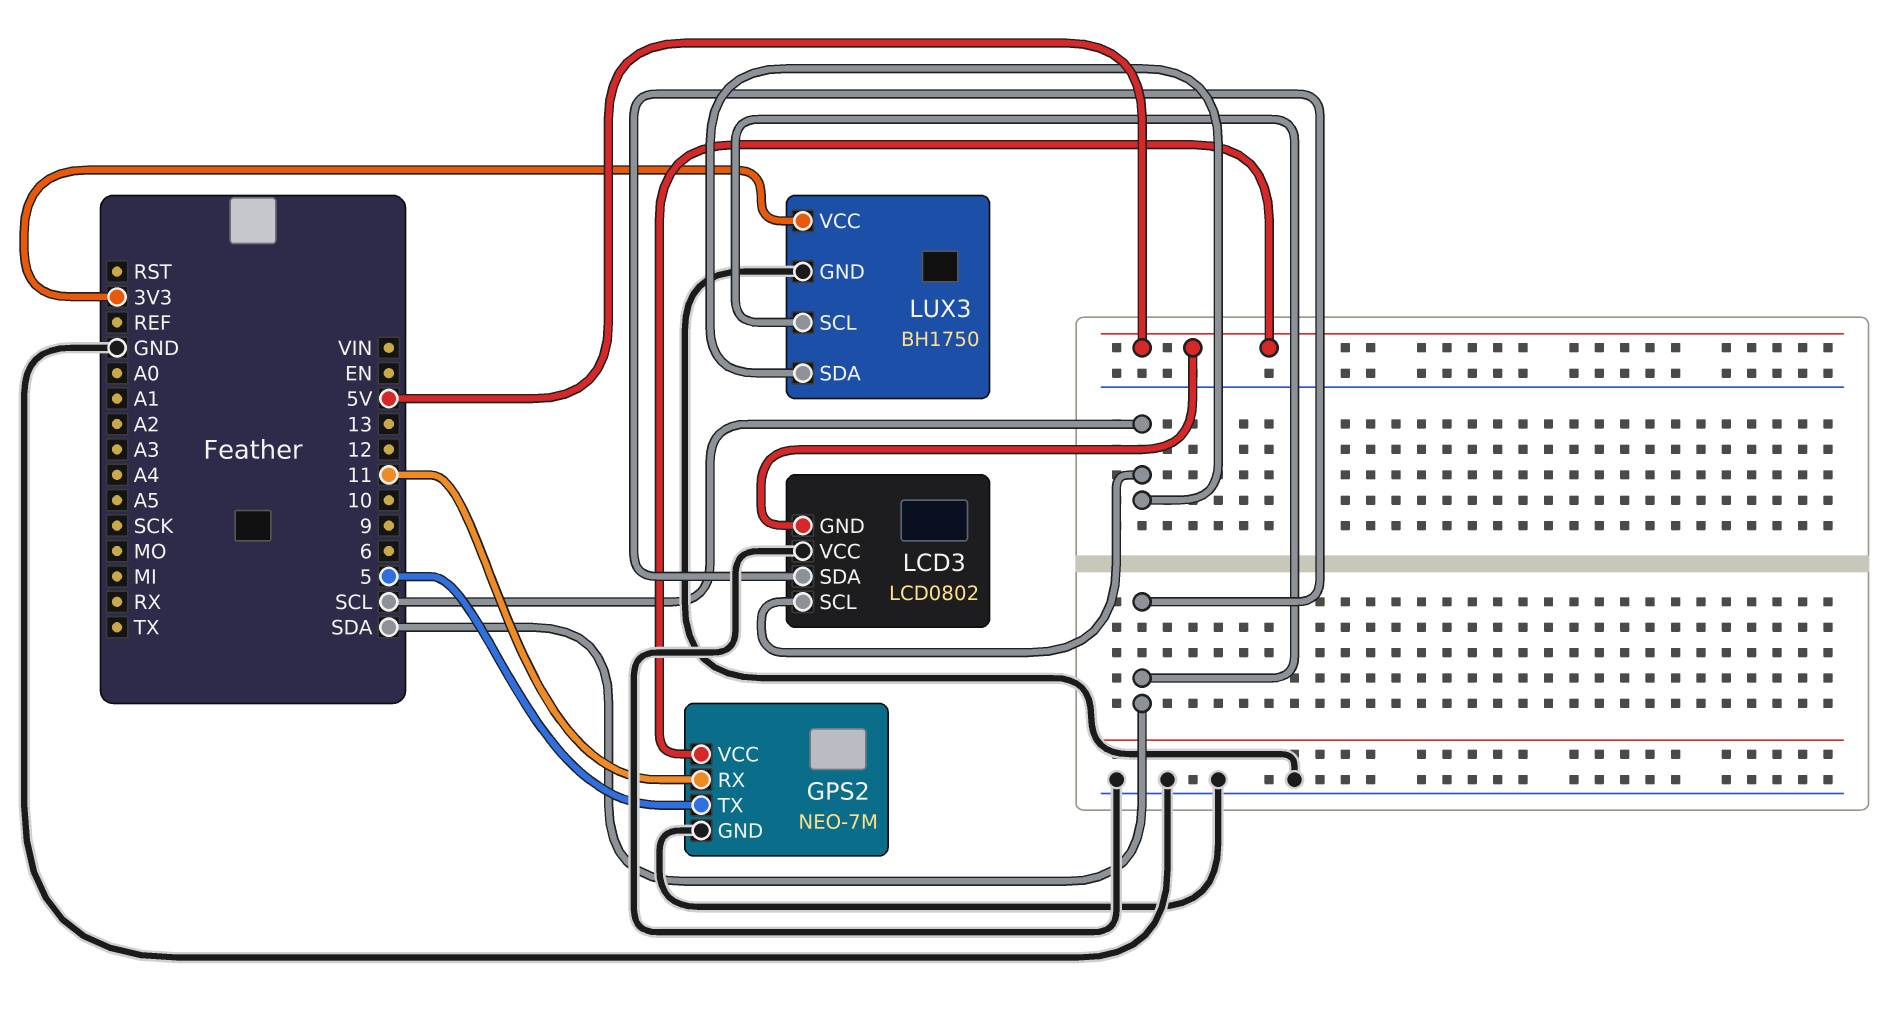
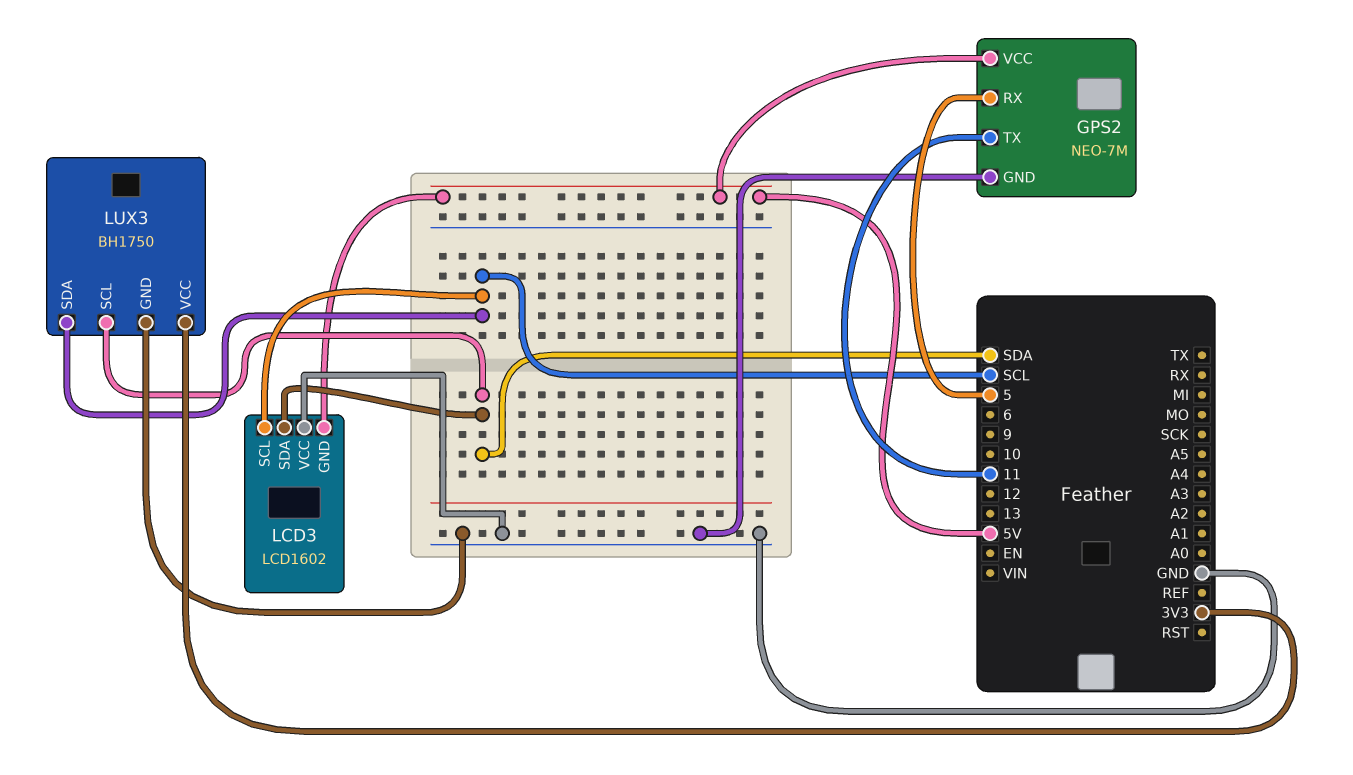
GPS2 pin RX: 11 -> 5
GPS2 pin TX: 5 -> 11
LCD3: LCD0802 -> LCD1602

